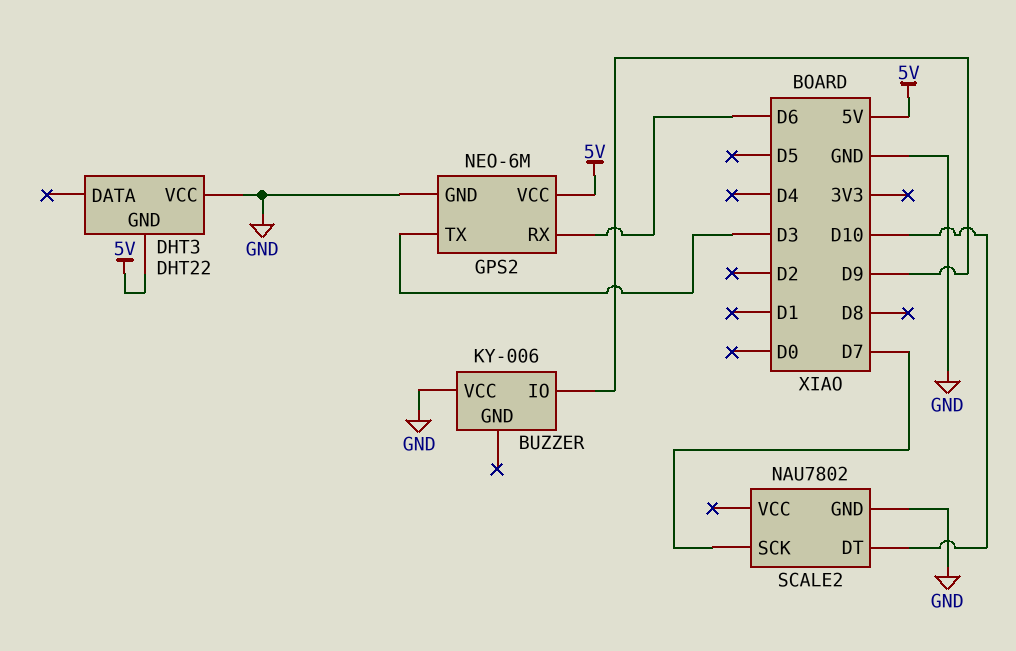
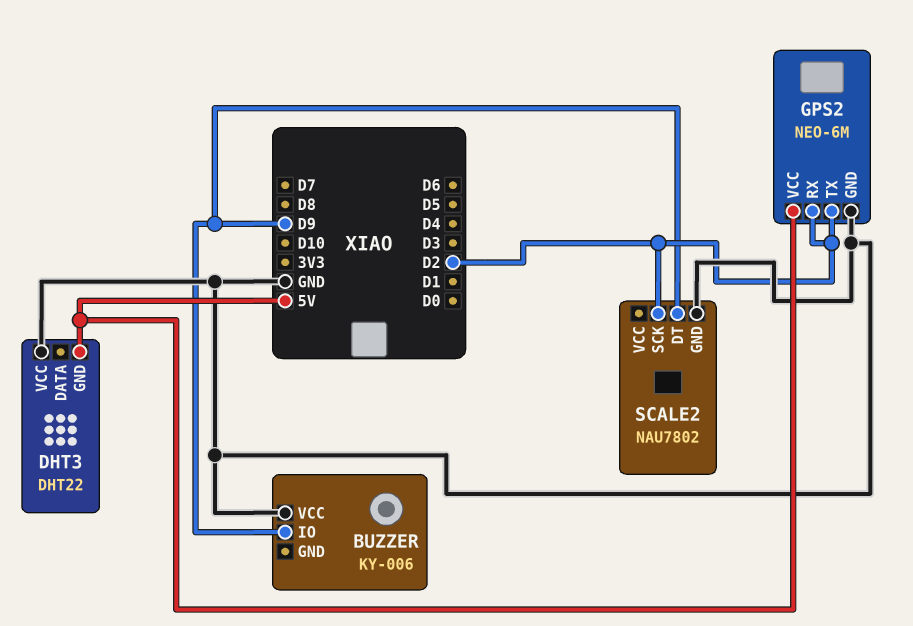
GPS2 pin RX: D6 -> D2
GPS2 pin TX: D3 -> D2
SCALE2 pin DT: D10 -> D9
SCALE2 pin SCK: D7 -> D2

